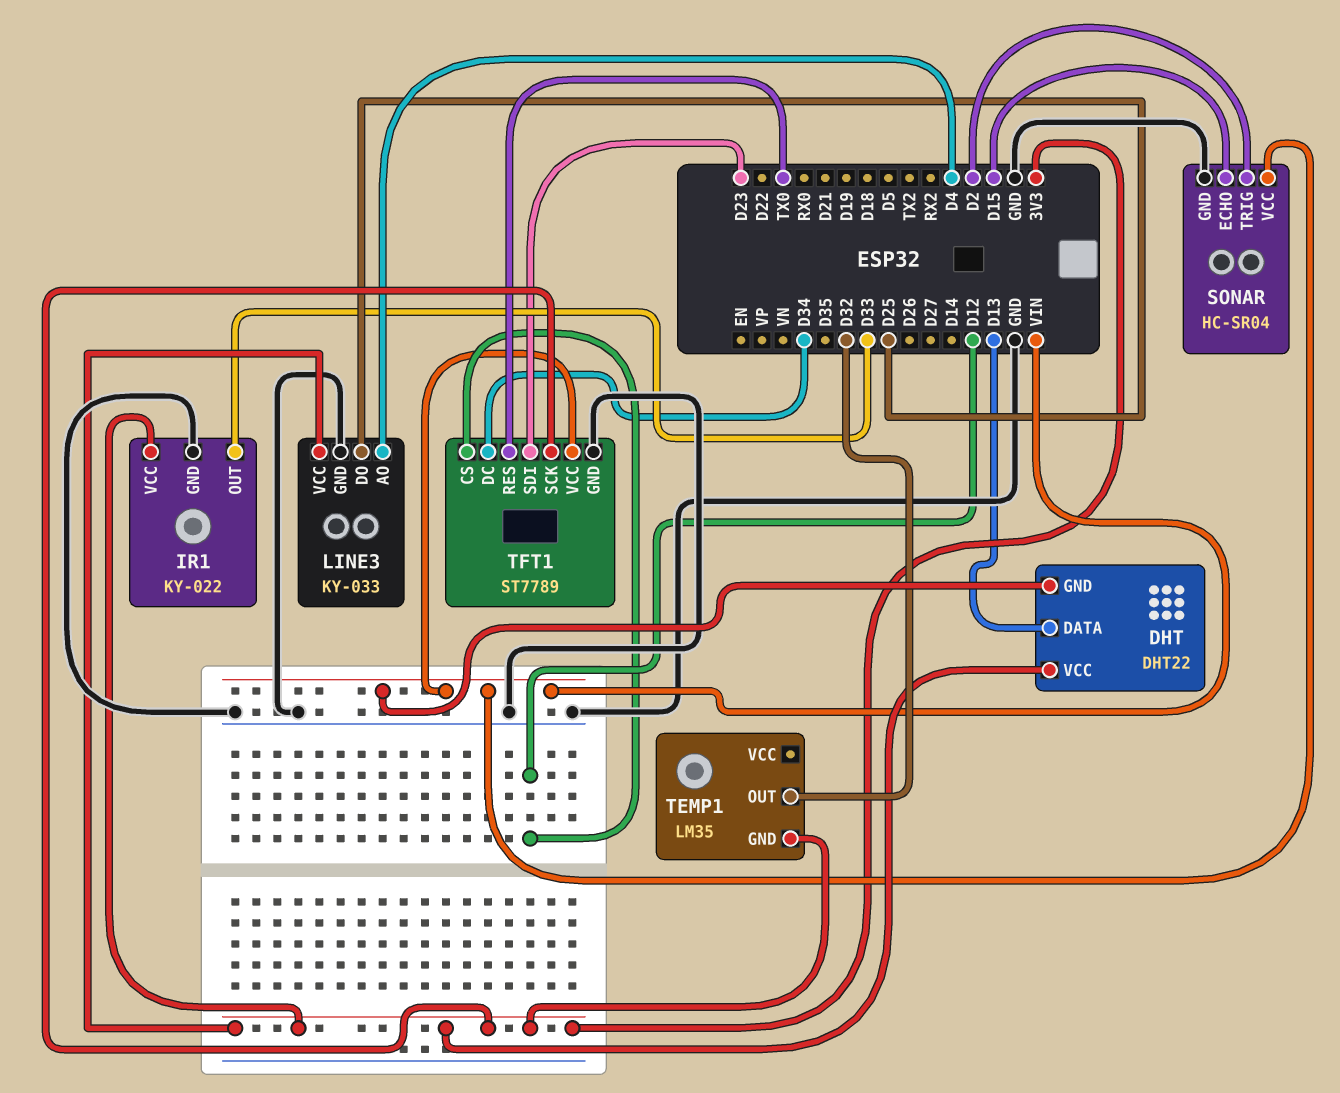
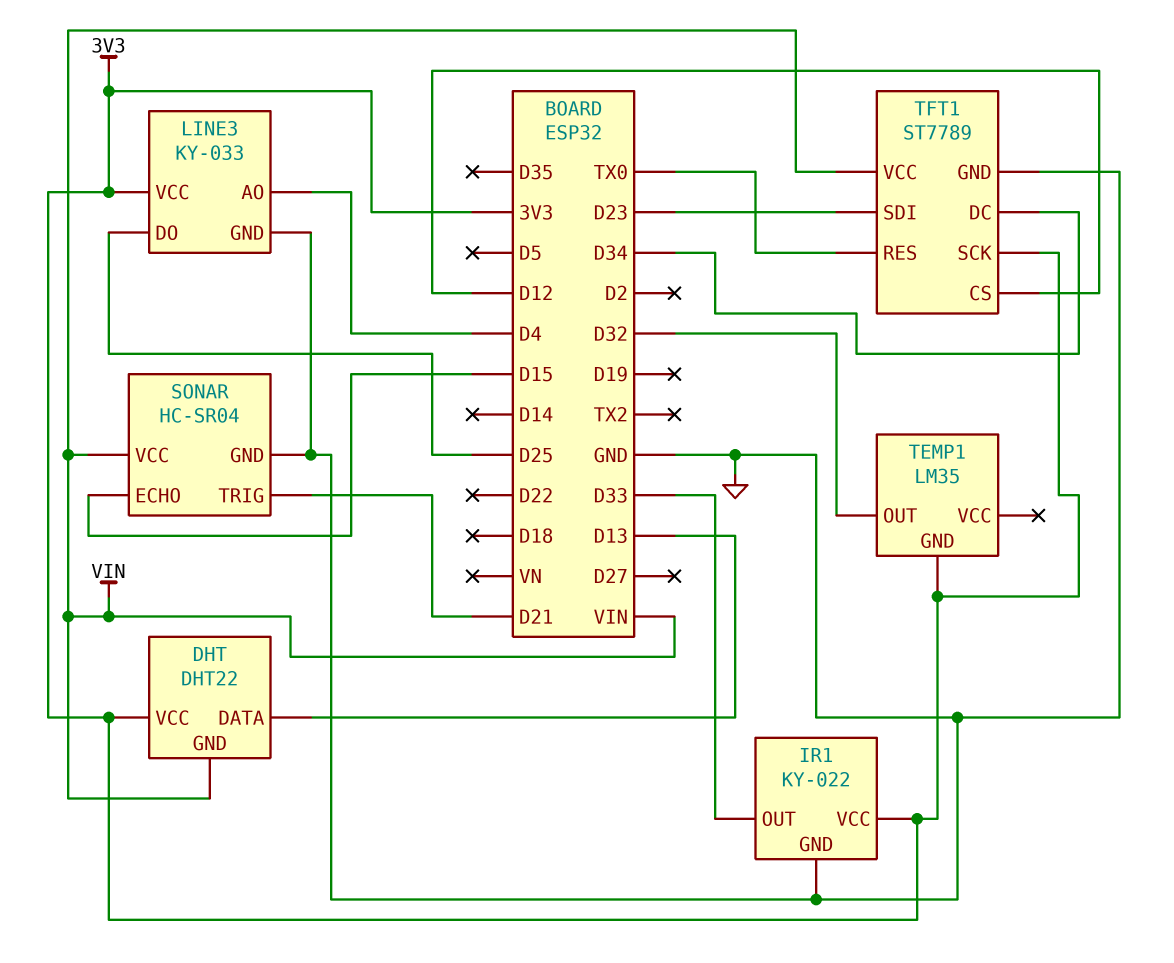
SONAR pin TRIG: D2 -> D21

